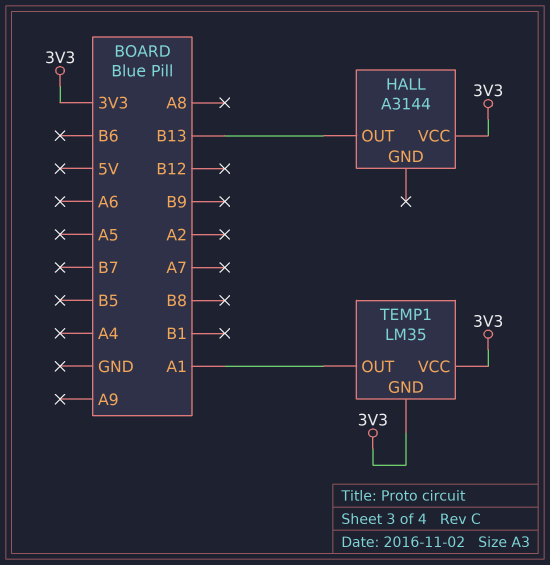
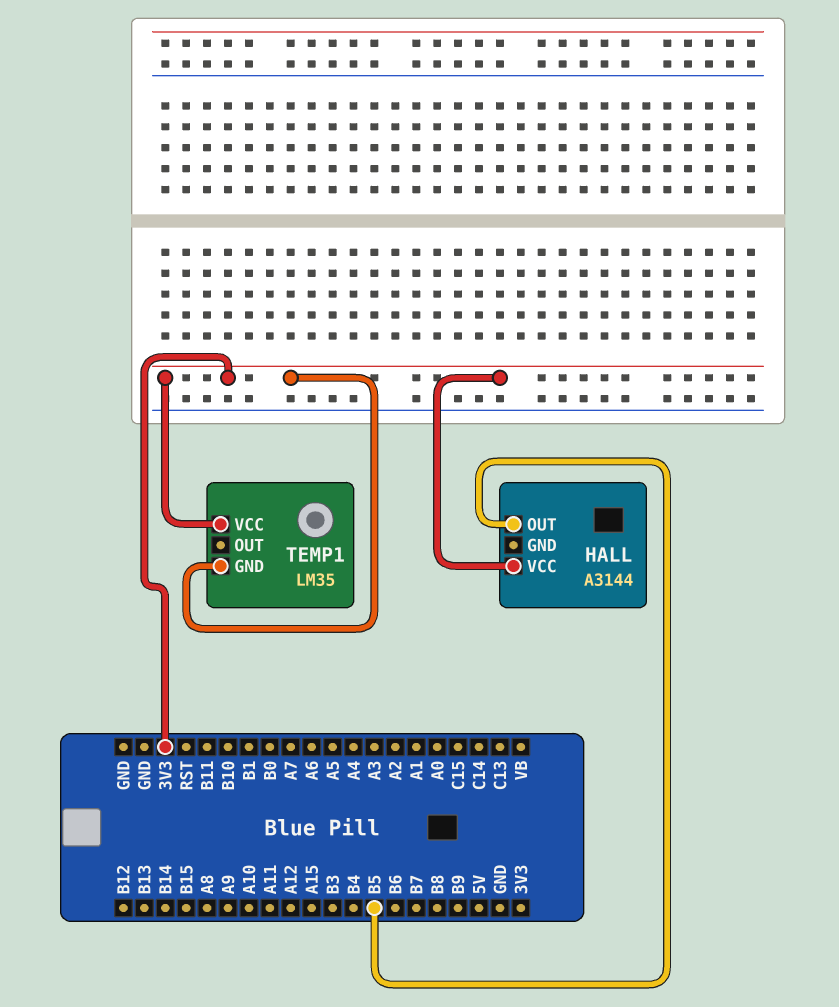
HALL pin OUT: B13 -> B5
TEMP1 pin OUT: A1 -> none

